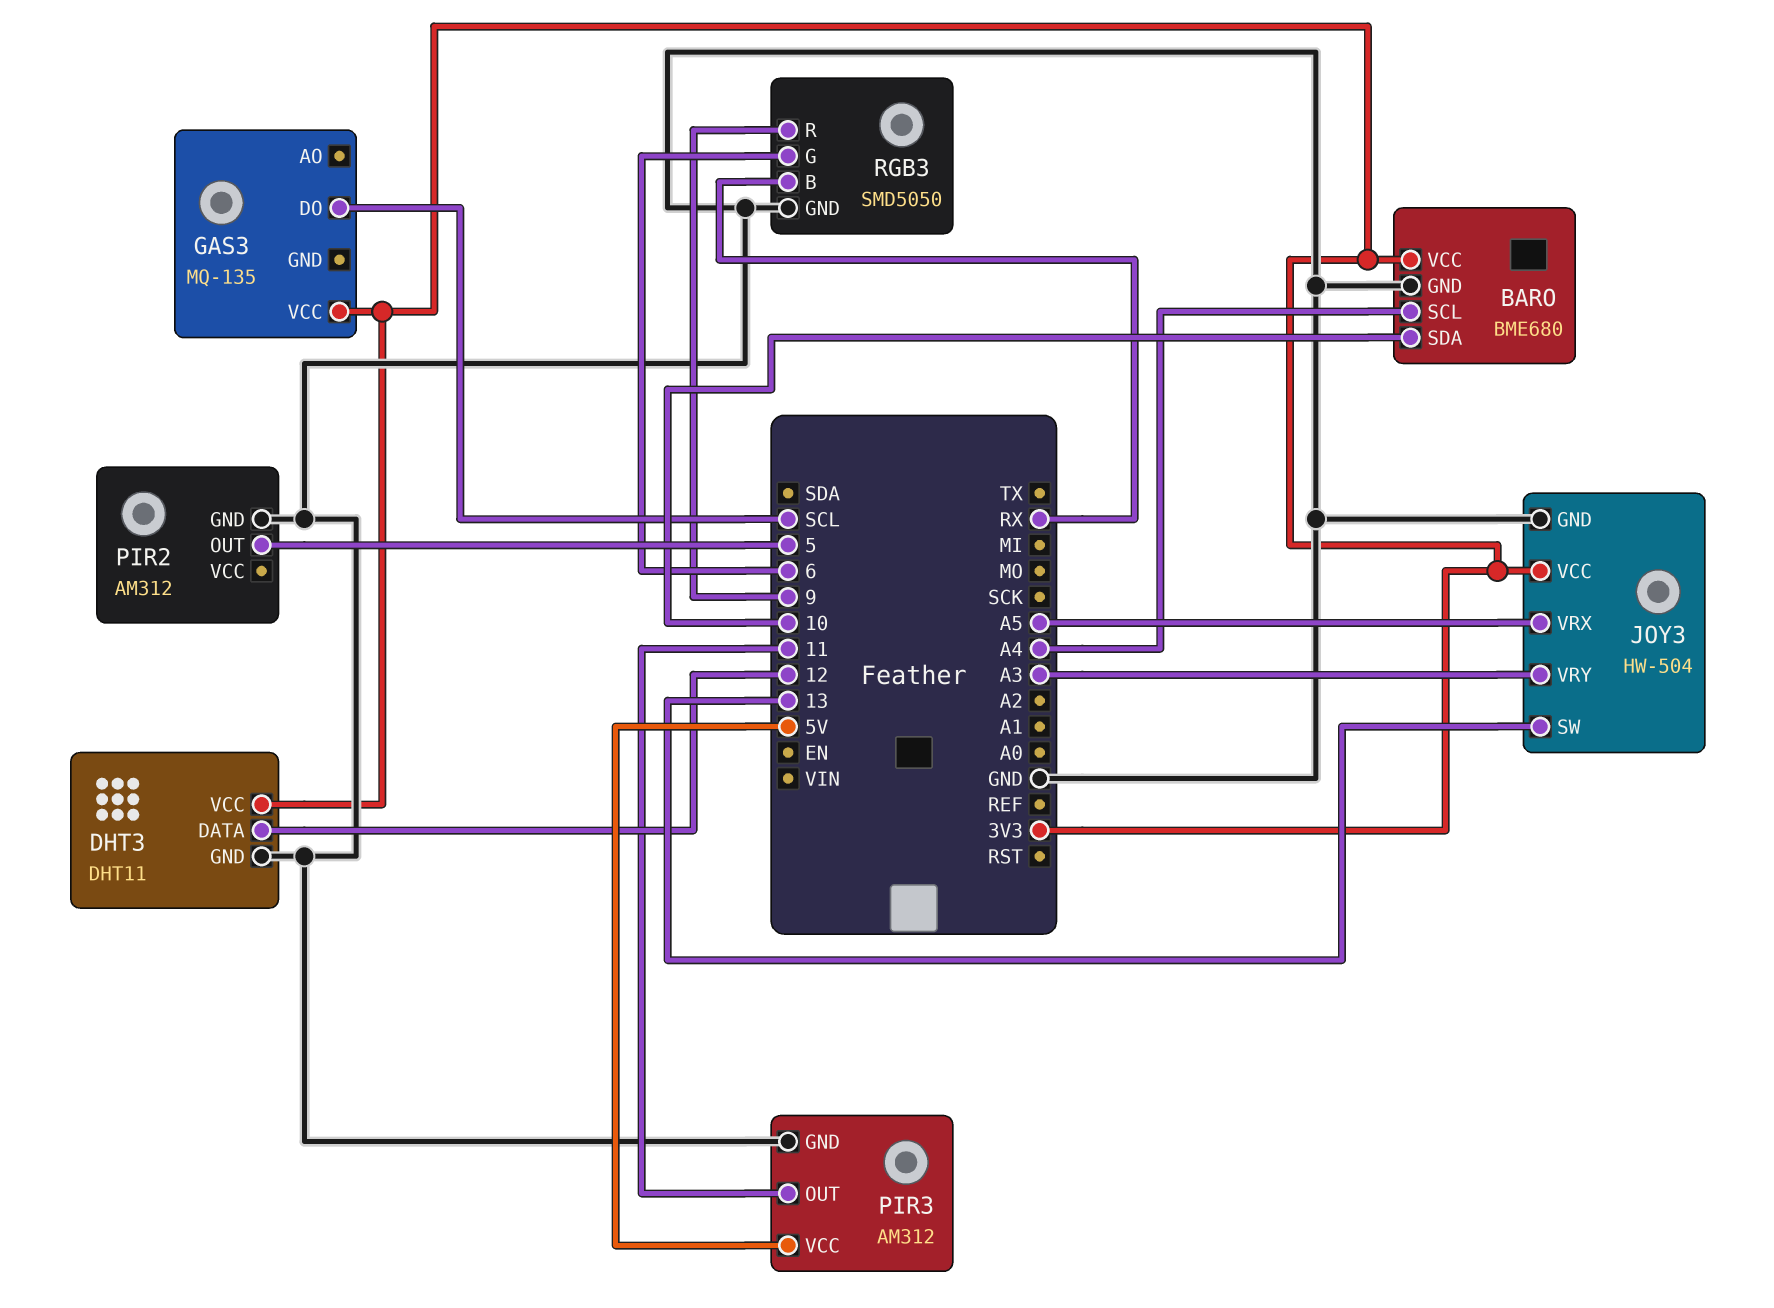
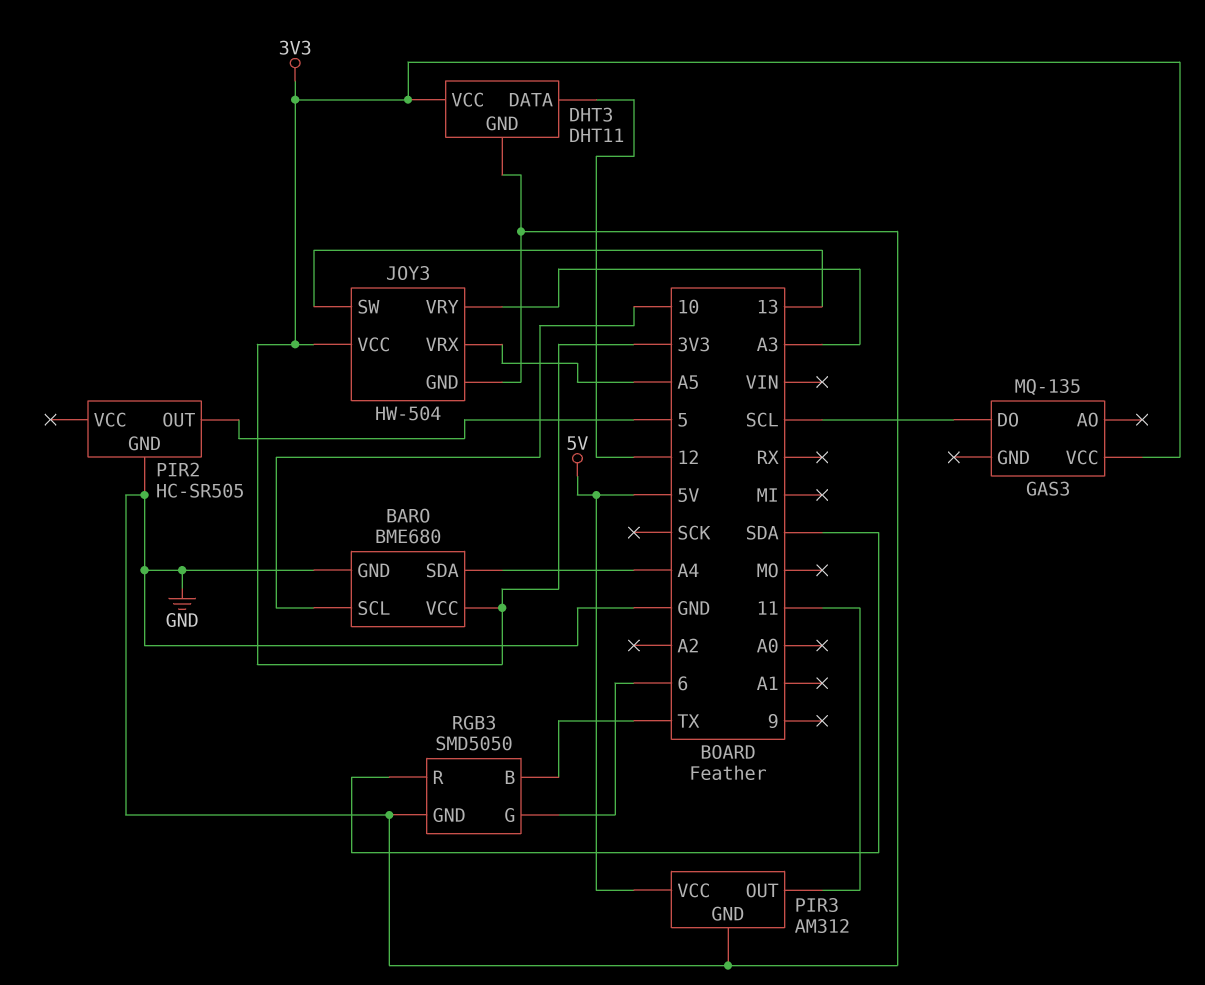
BARO pin SCL: A4 -> 10
BARO pin SDA: 10 -> A4
PIR2: AM312 -> HC-SR505
RGB3 pin B: RX -> TX
RGB3 pin R: 9 -> SDA

